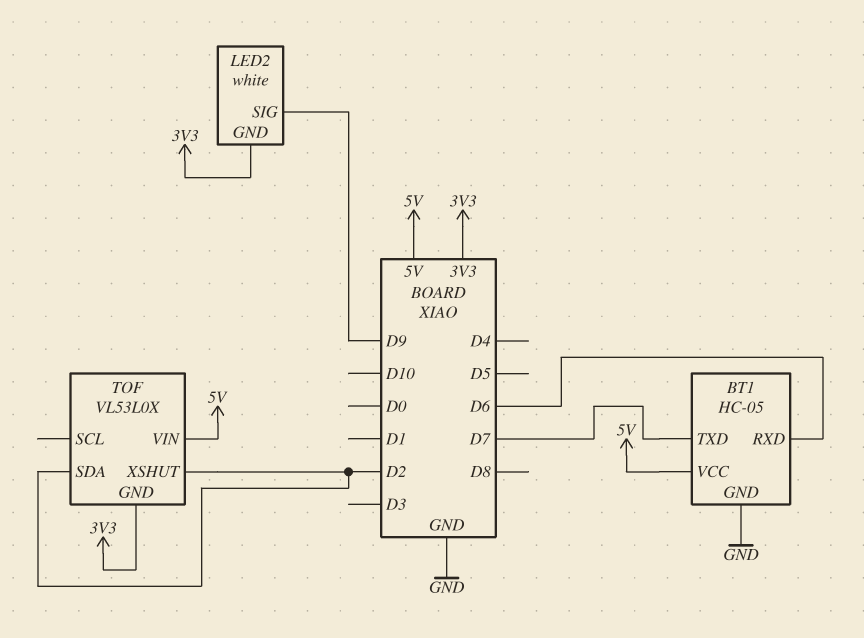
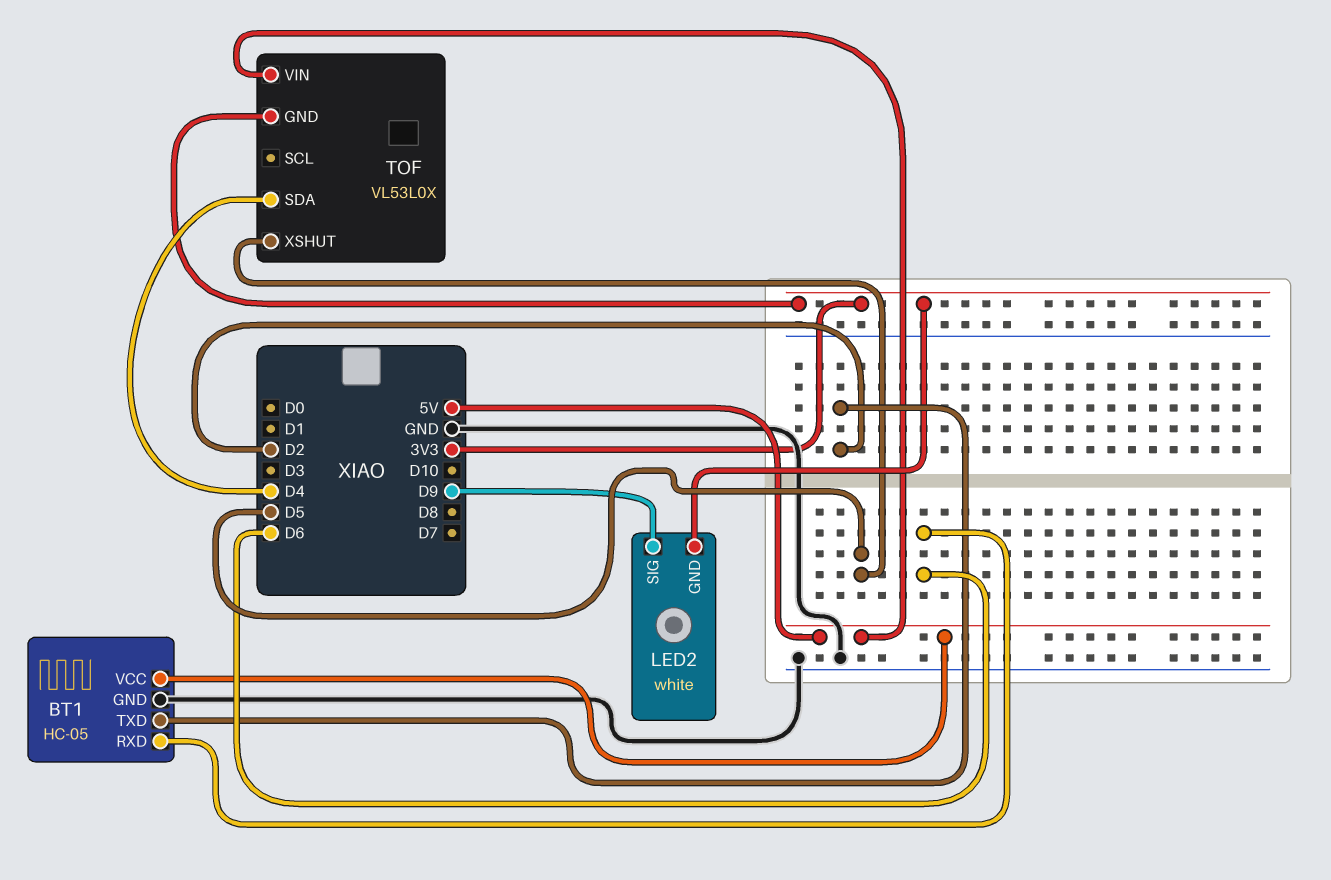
BT1 pin TXD: D7 -> D2
TOF pin SDA: D2 -> D4
TOF pin XSHUT: D2 -> D5

